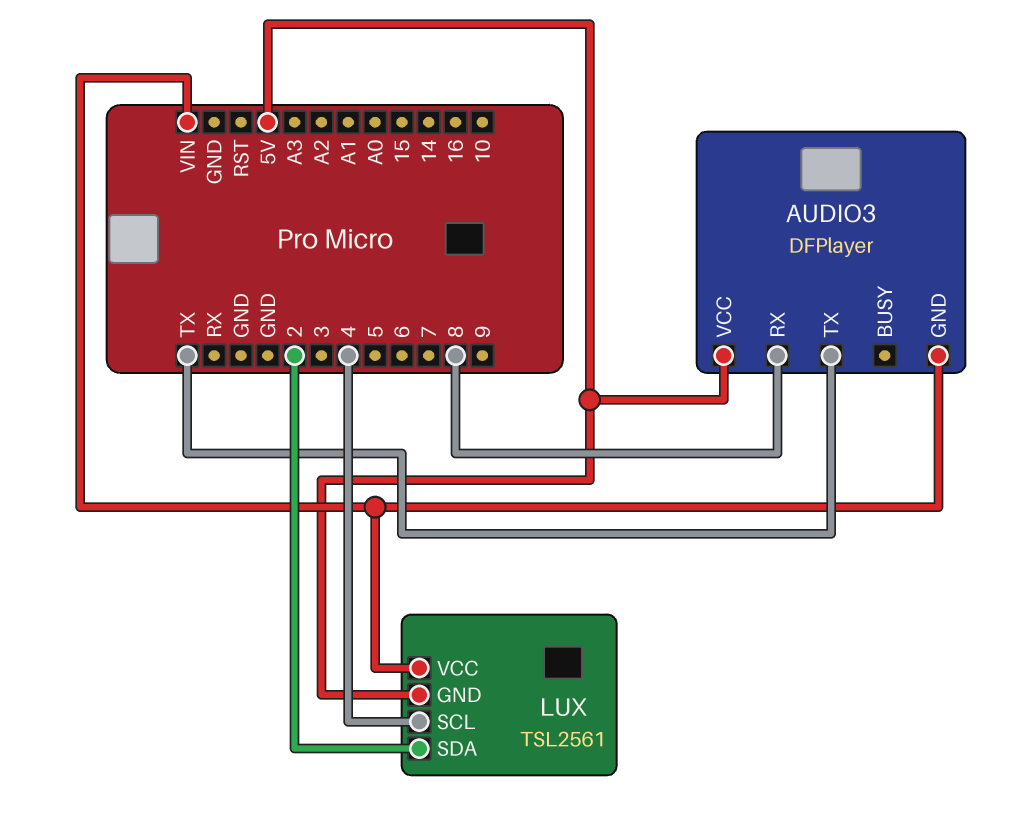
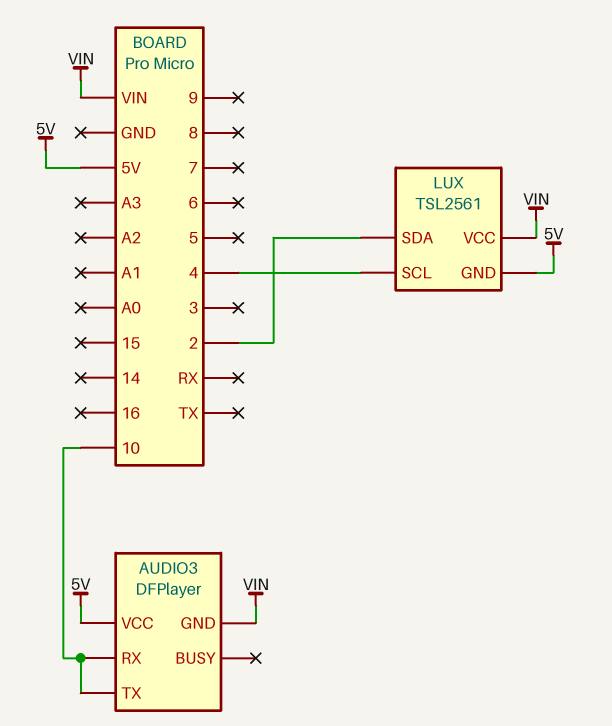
AUDIO3 pin RX: 8 -> 10
AUDIO3 pin TX: TX -> 10

